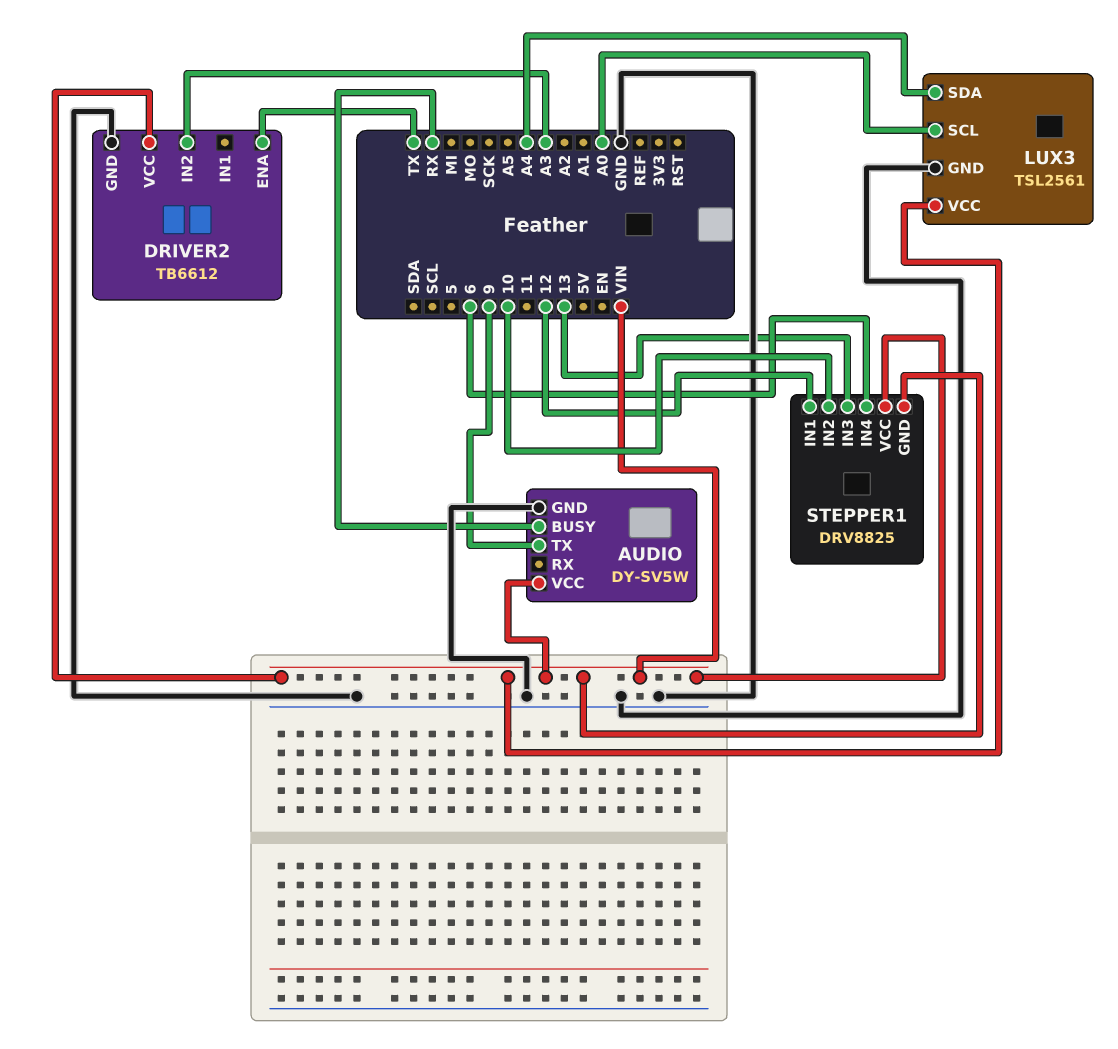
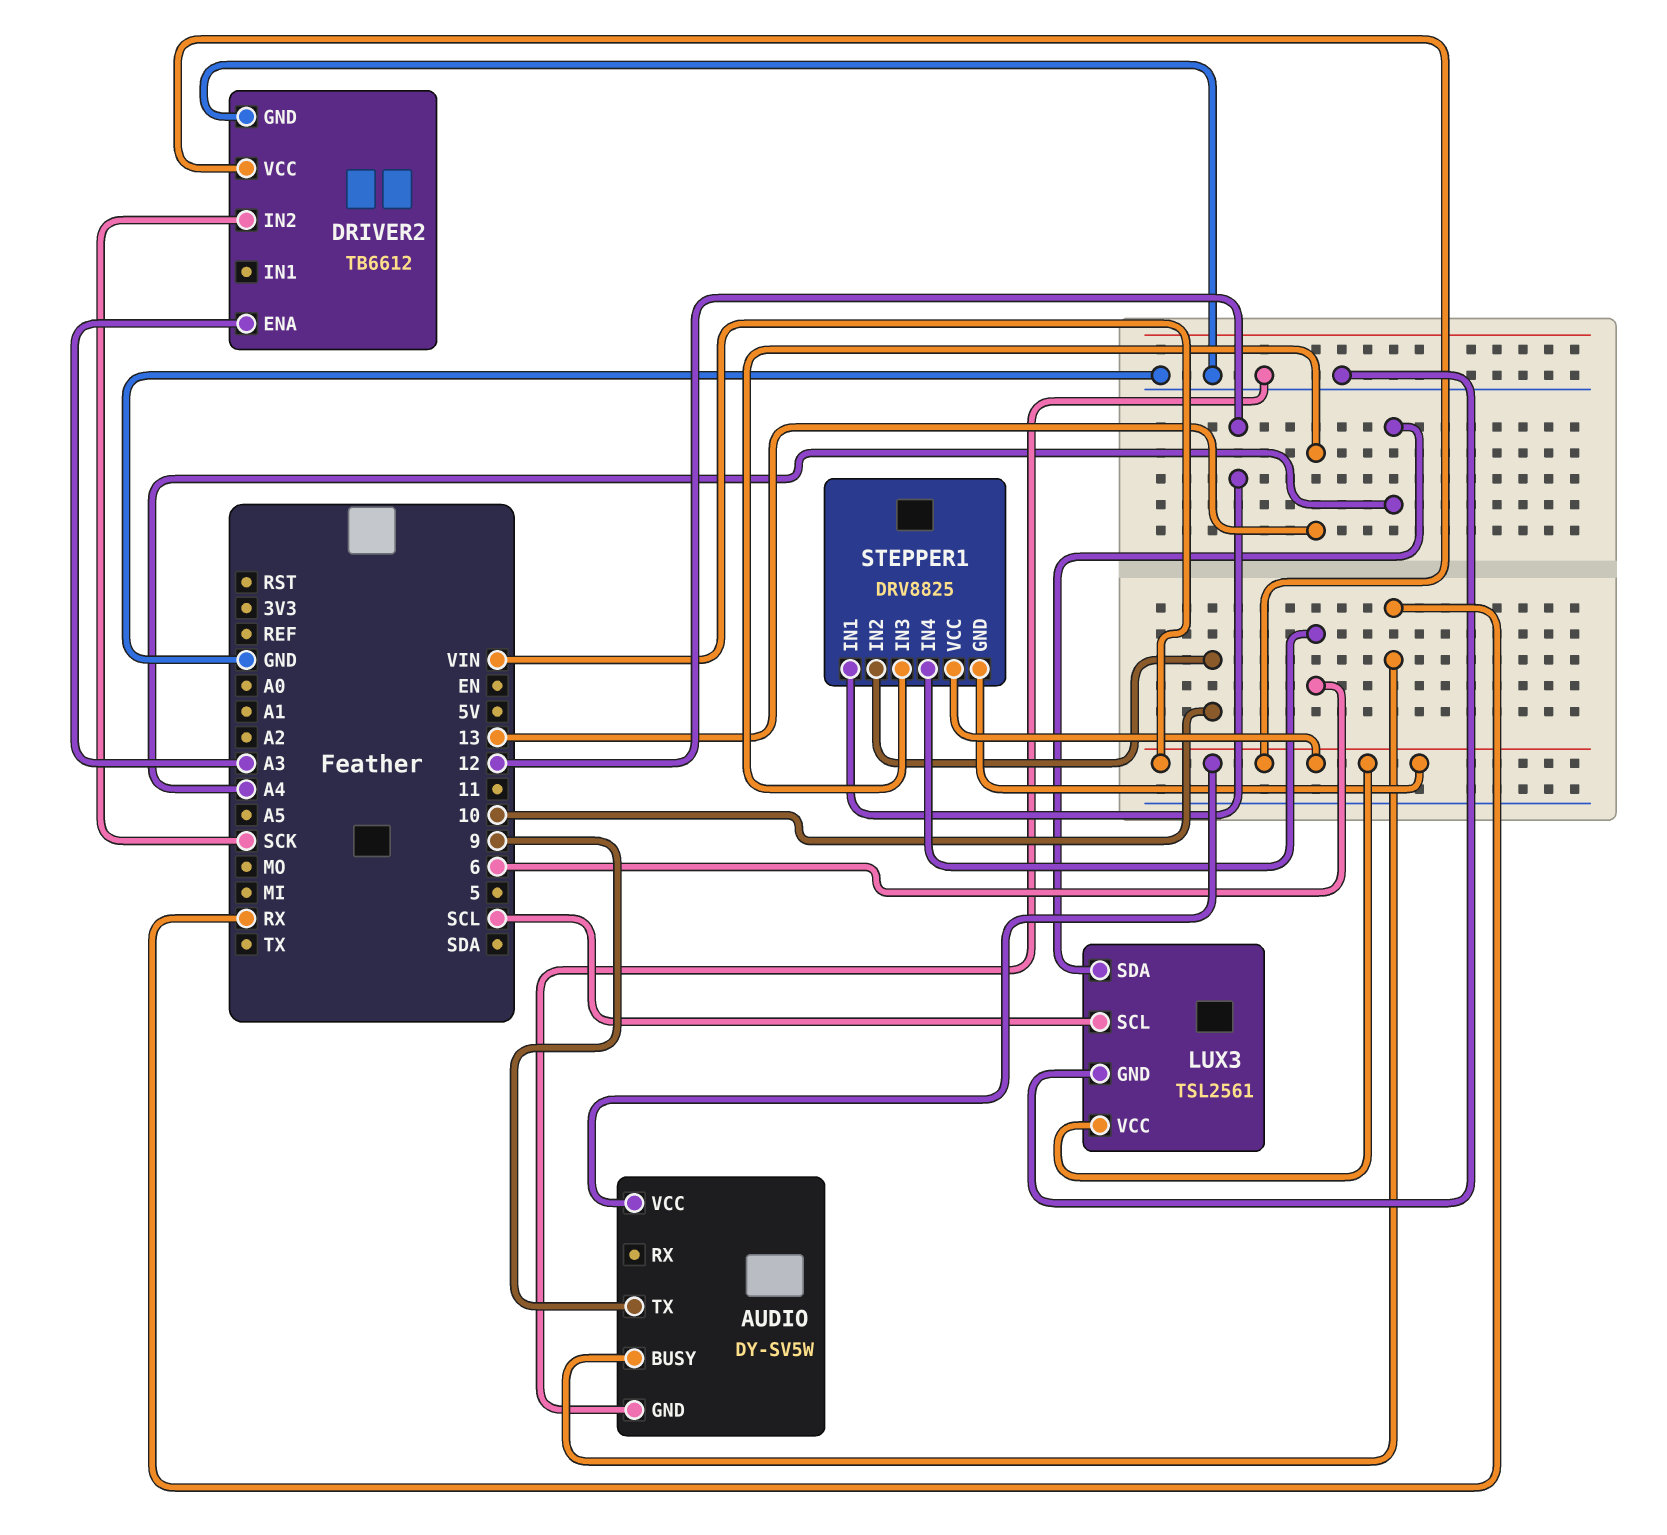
DRIVER2 pin ENA: TX -> A3
DRIVER2 pin IN2: A3 -> SCK
LUX3 pin SCL: A0 -> SCL

